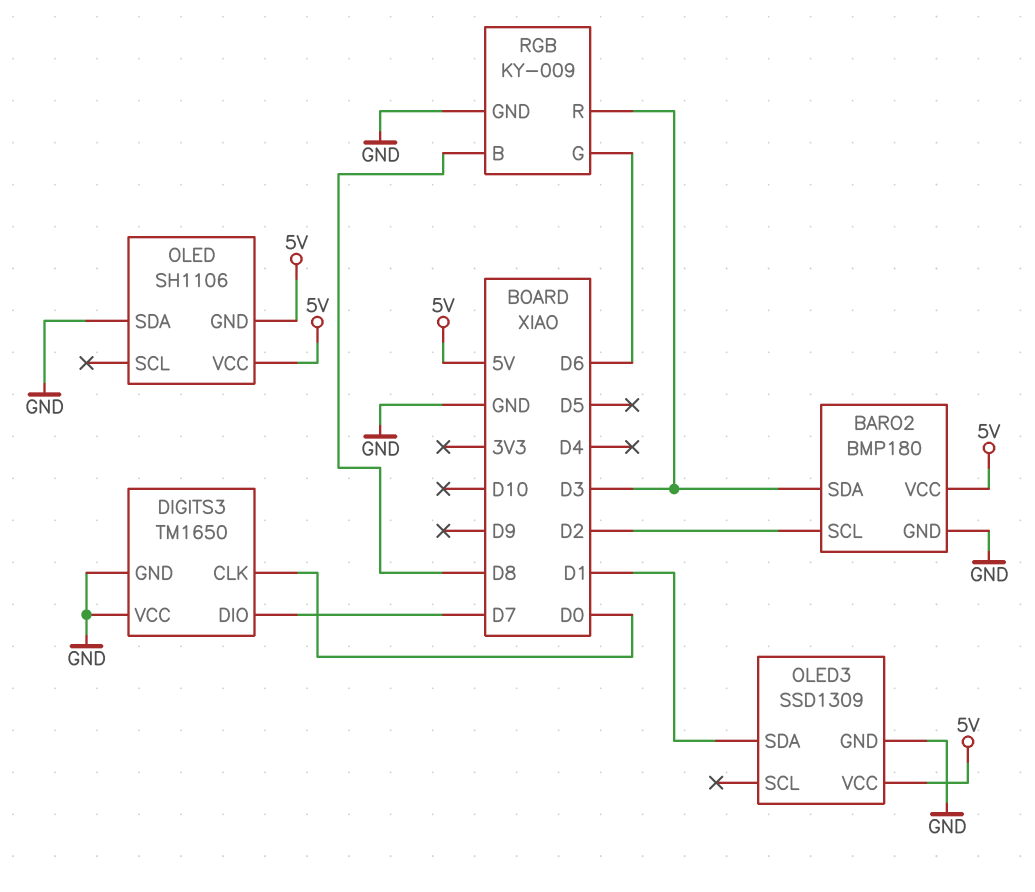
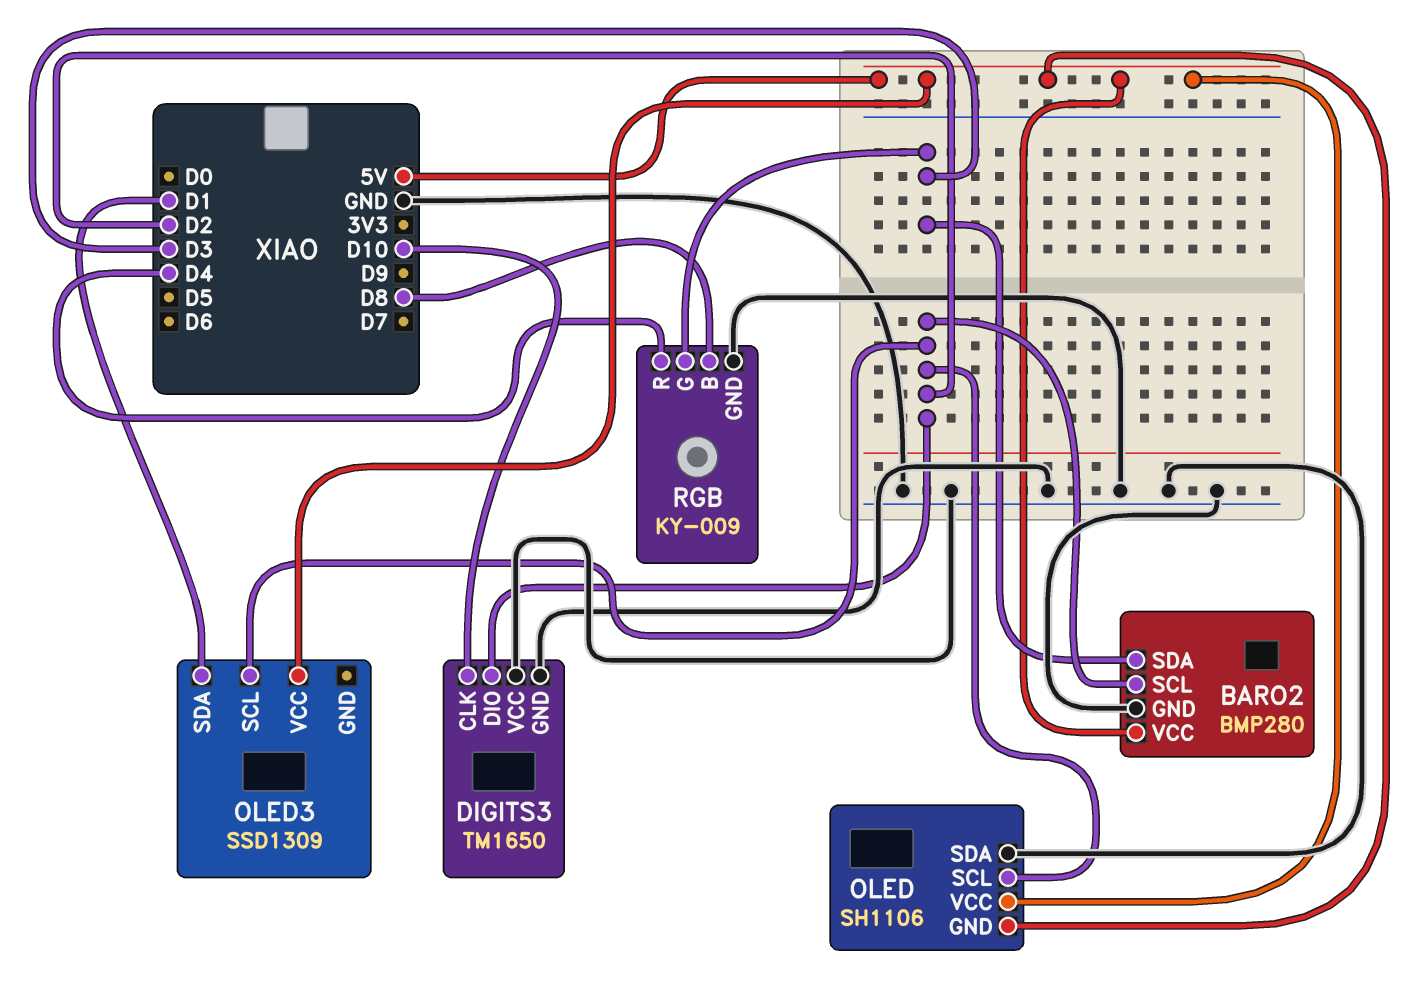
BARO2: BMP180 -> BMP280
DIGITS3 pin CLK: D0 -> D10
DIGITS3 pin DIO: D7 -> D2
OLED pin SCL: none -> D2
OLED3 pin GND: GND -> none
OLED3 pin SCL: none -> D2
RGB pin G: D6 -> D3
RGB pin R: D3 -> D4

